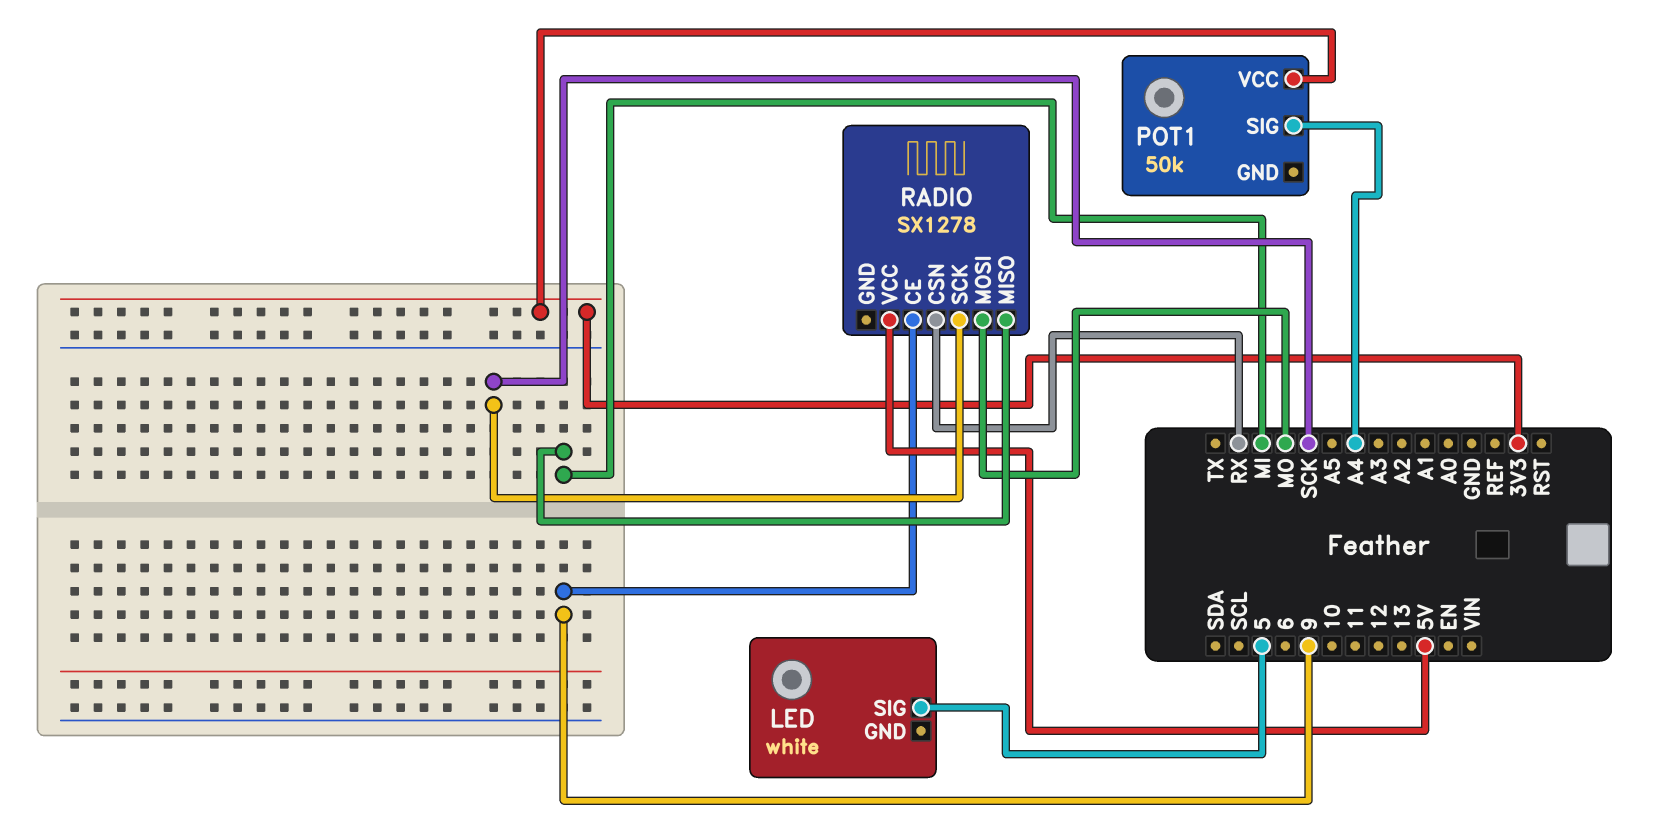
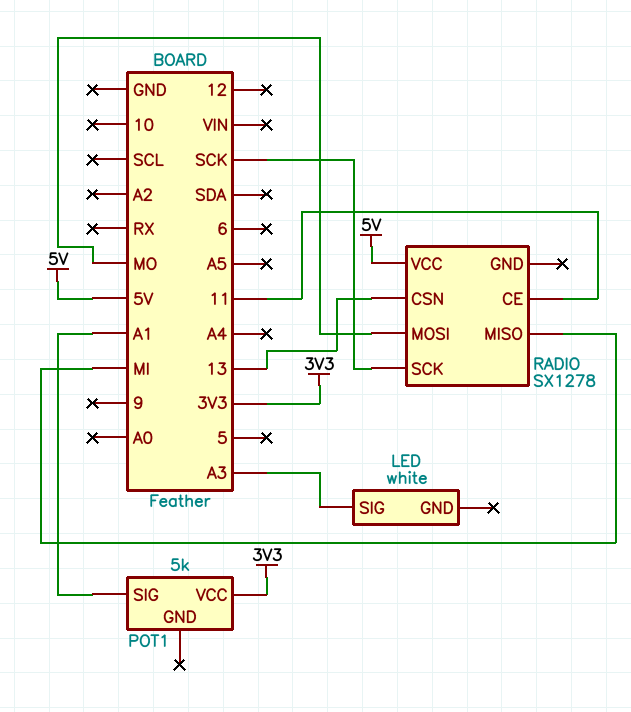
LED pin SIG: 5 -> A3
POT1: 50k -> 5k
POT1 pin SIG: A4 -> A1
RADIO pin CE: 9 -> 11
RADIO pin CSN: RX -> 13

